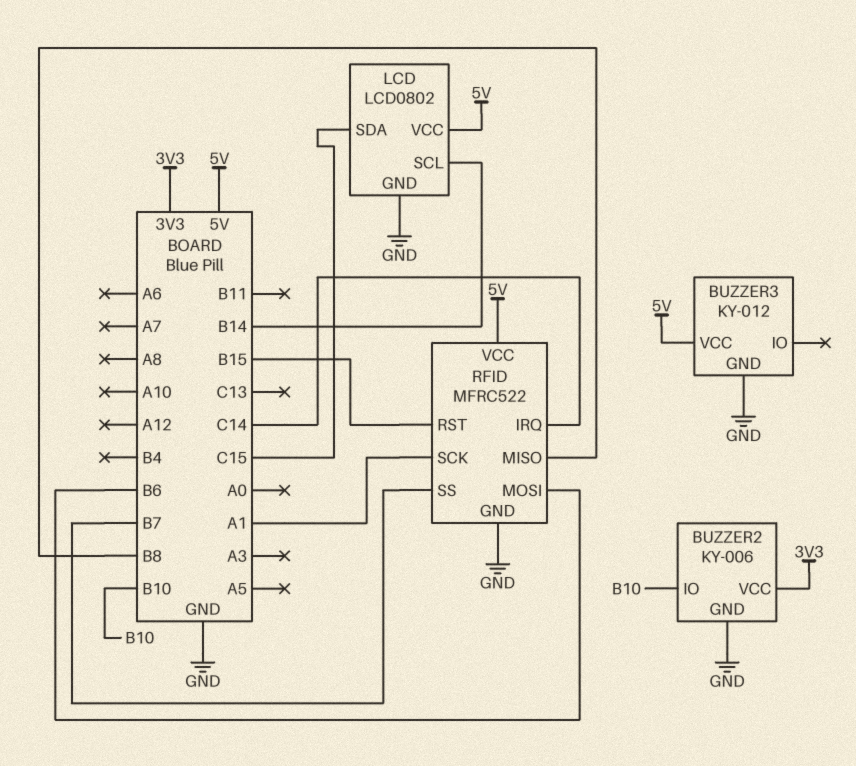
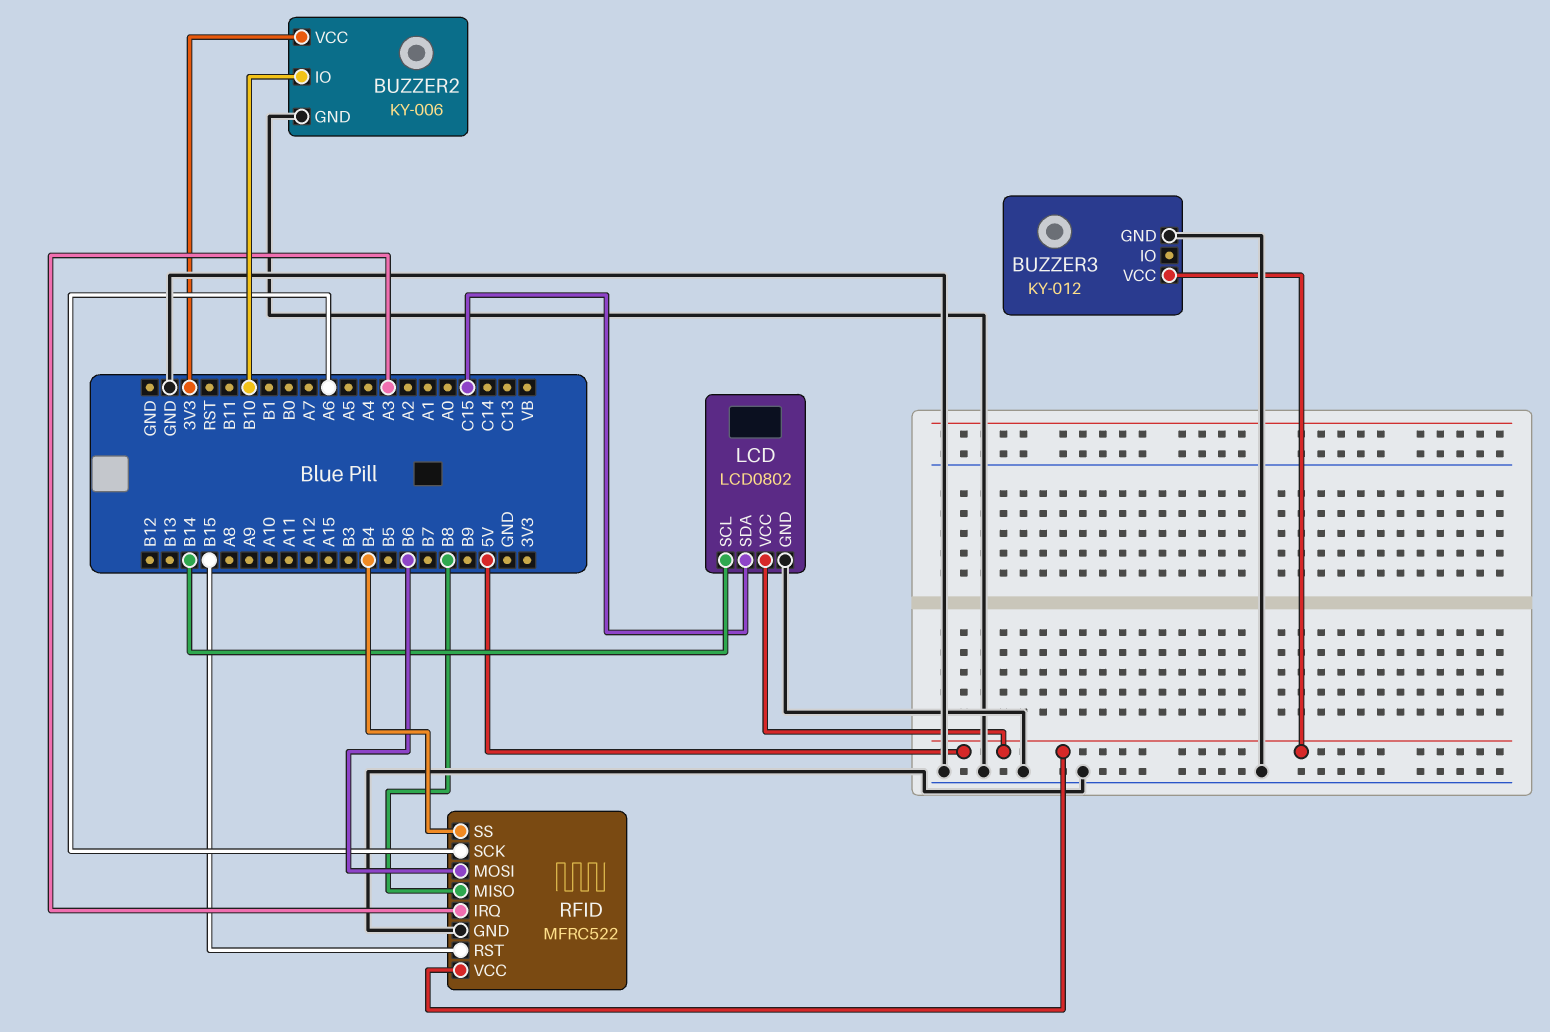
RFID pin IRQ: C14 -> A3
RFID pin SCK: A1 -> A6
RFID pin SS: B7 -> B4

